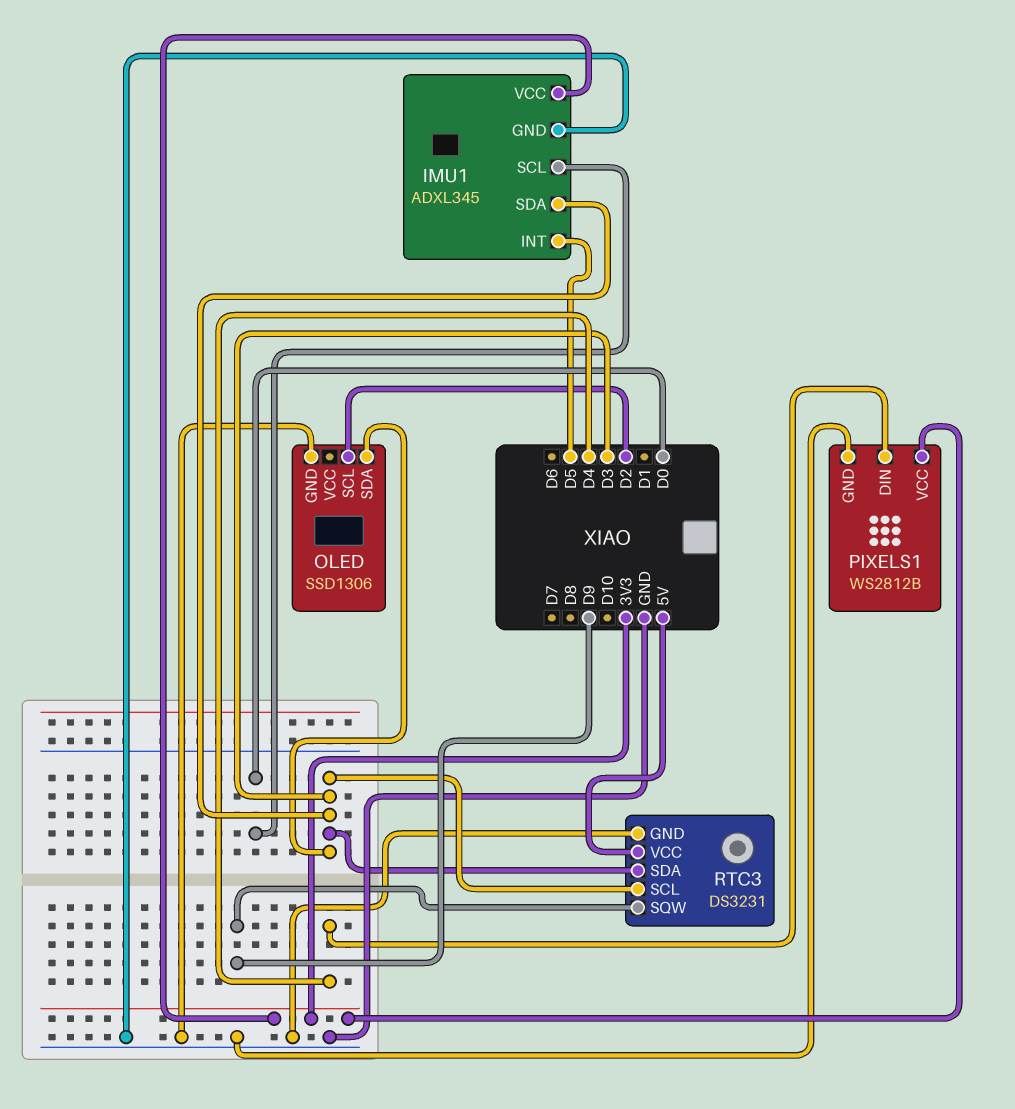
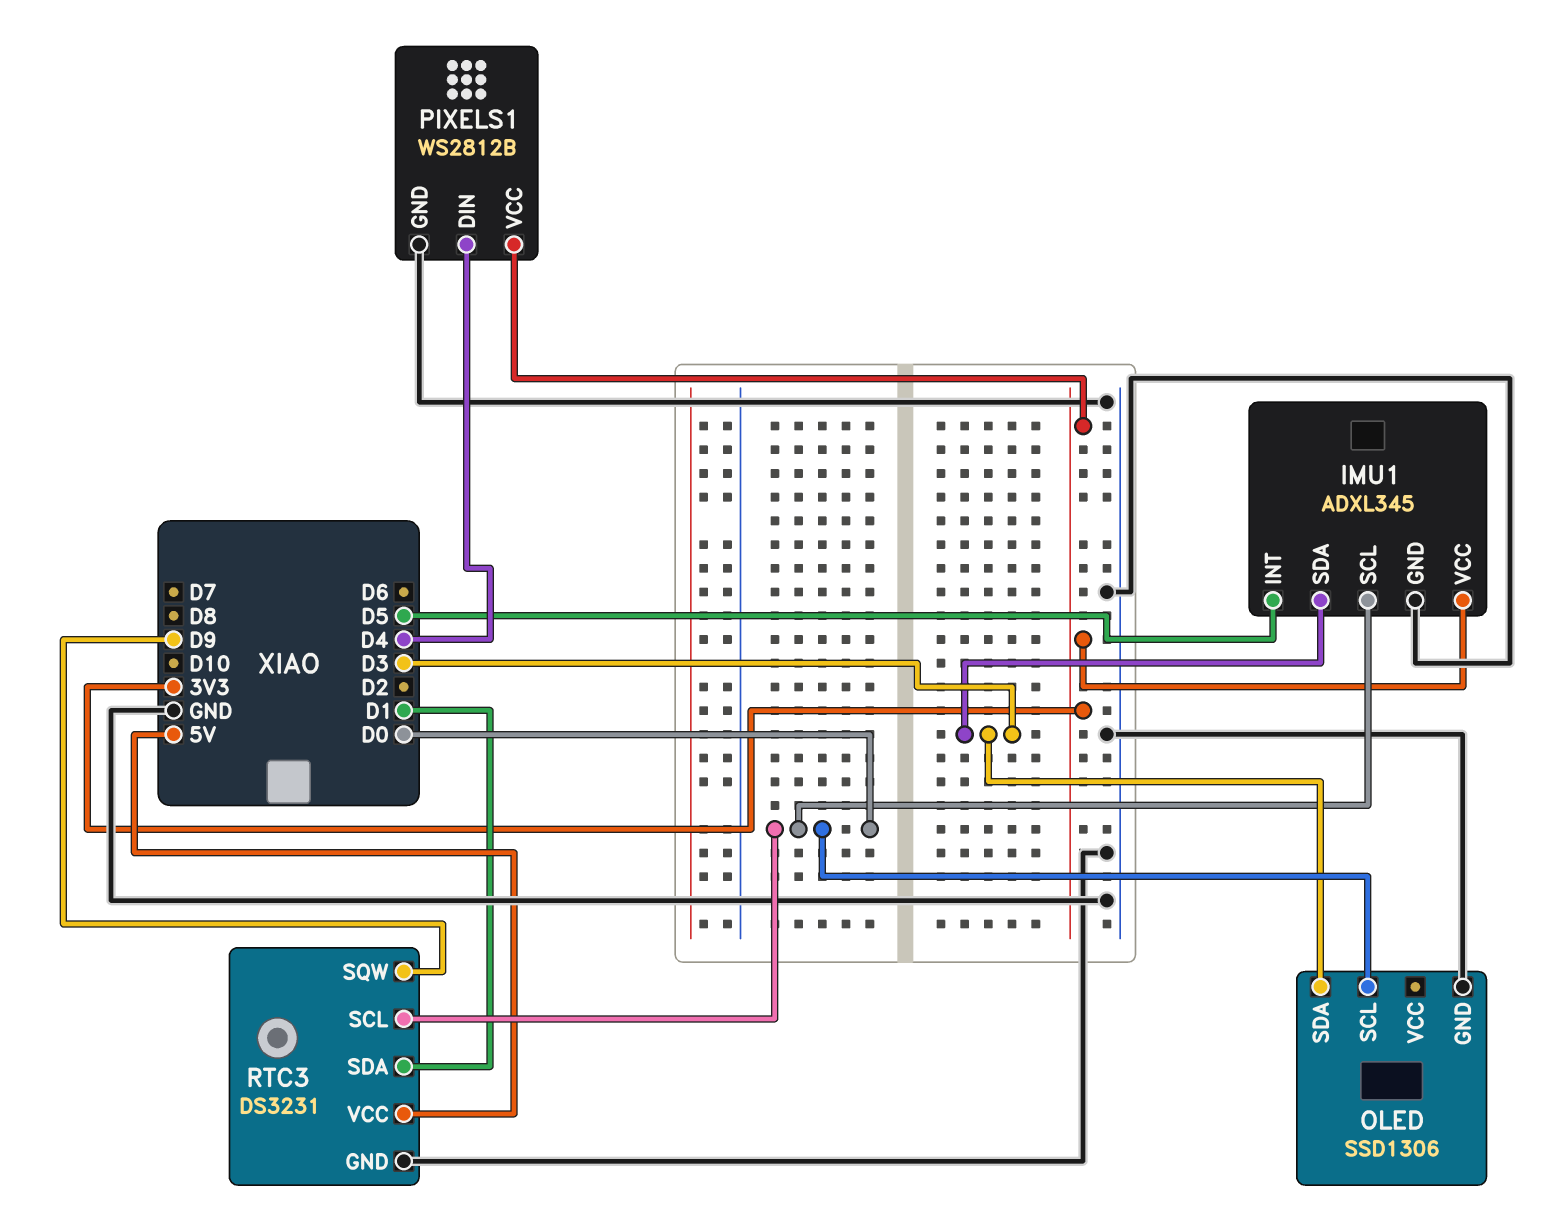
OLED pin SCL: D2 -> D0
RTC3 pin SCL: D3 -> D0
RTC3 pin SDA: D3 -> D1

